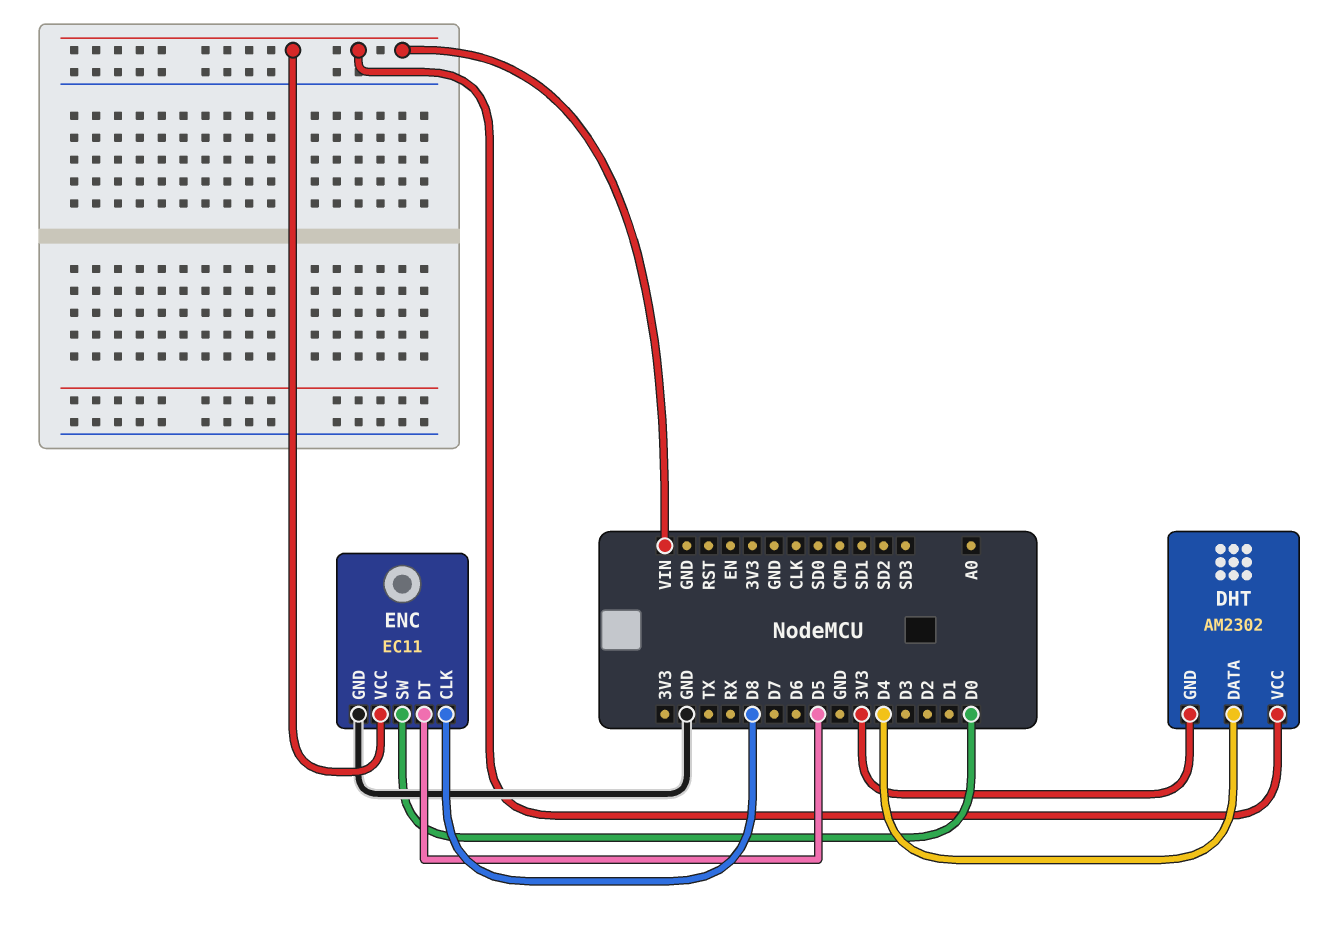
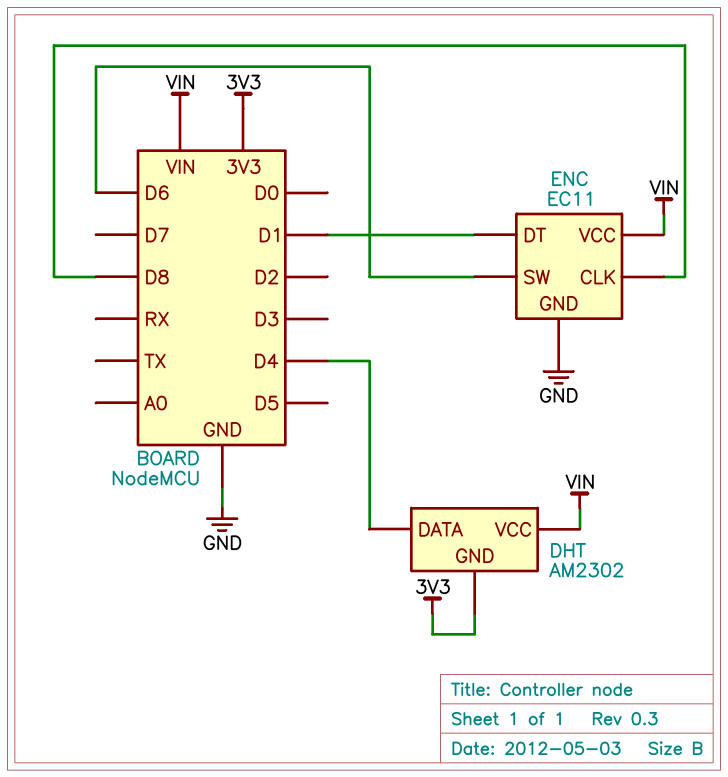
ENC pin DT: D5 -> D1
ENC pin SW: D0 -> D6

